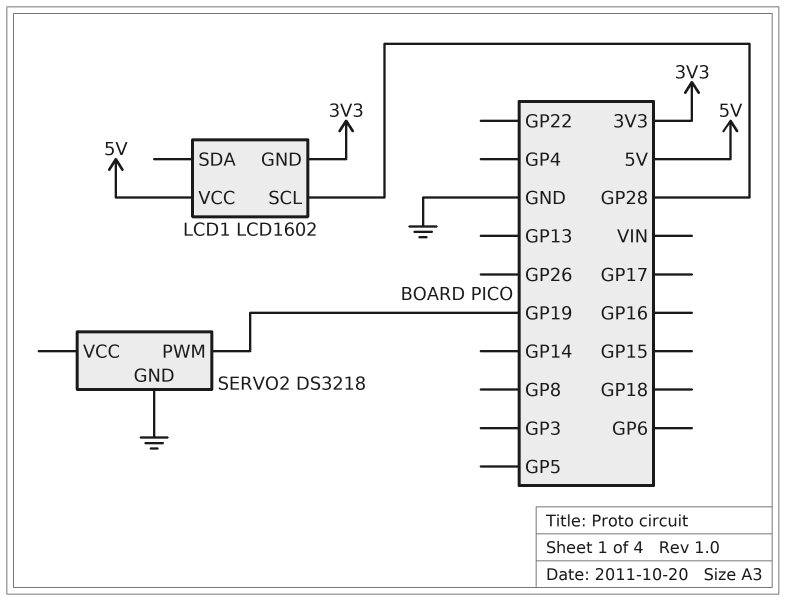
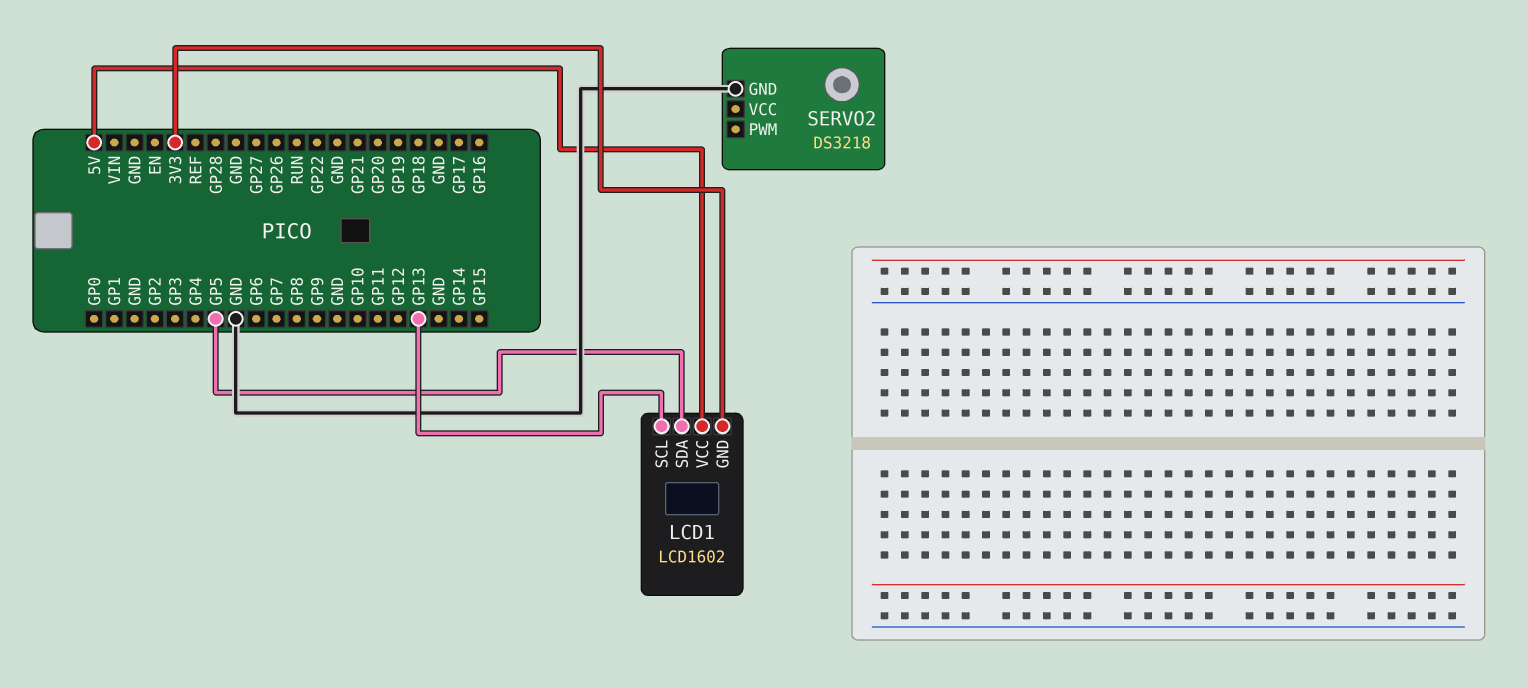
LCD1 pin SCL: GP28 -> GP13
LCD1 pin SDA: none -> GP5
SERVO2 pin PWM: GP19 -> none

